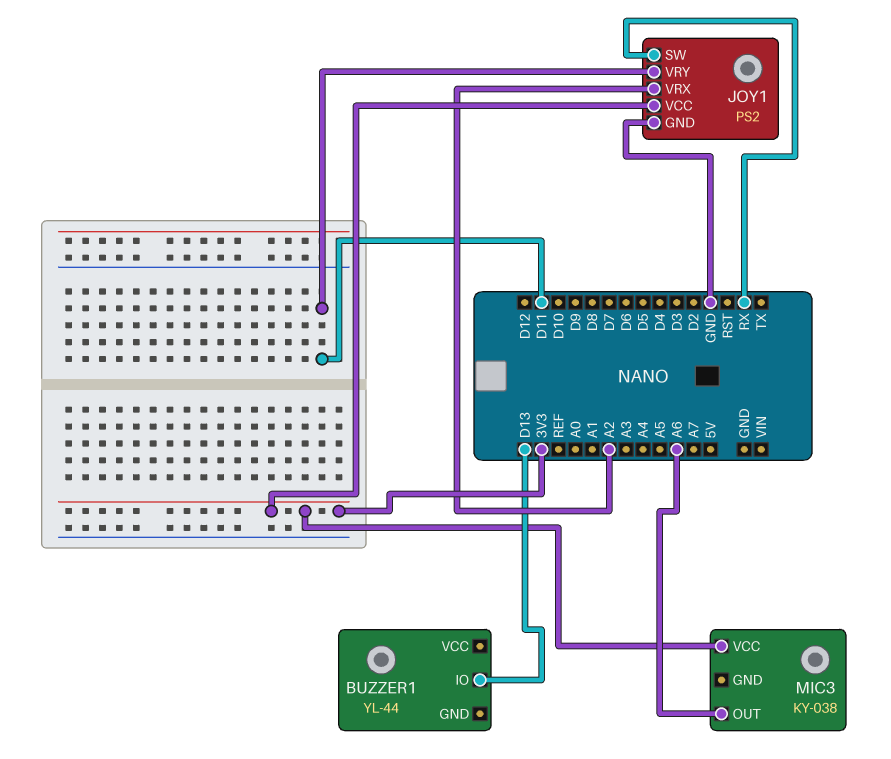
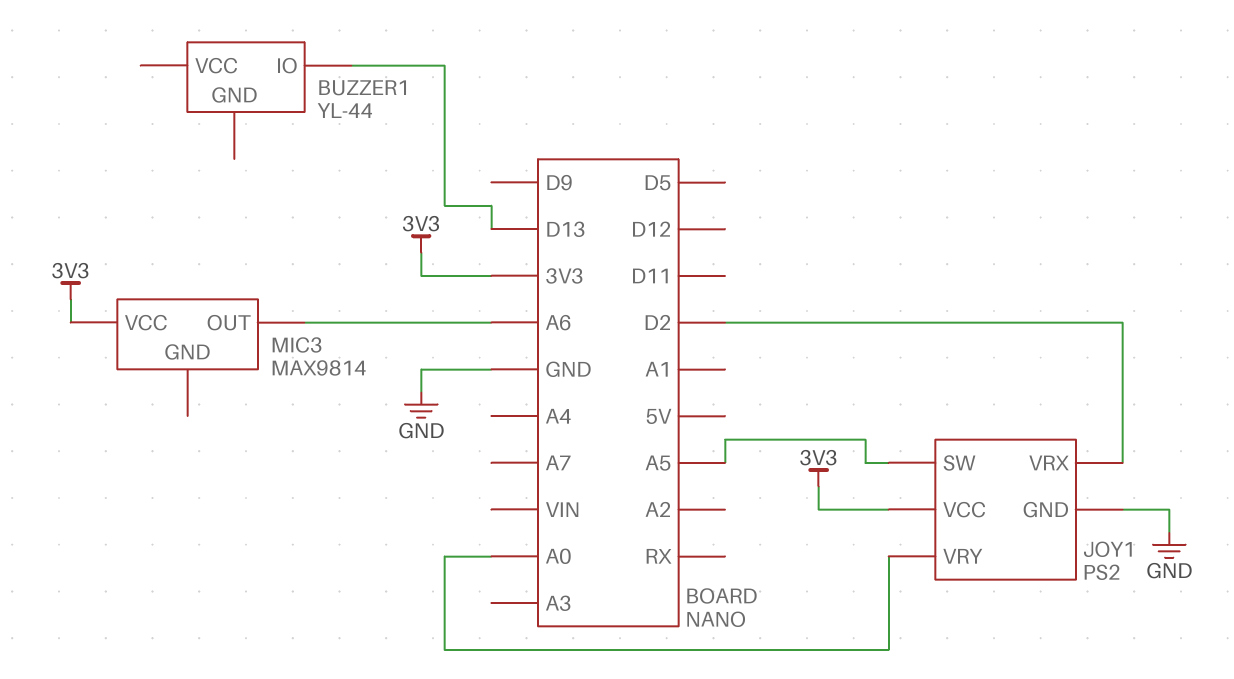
JOY1 pin SW: RX -> A5
JOY1 pin VRX: A2 -> D2
JOY1 pin VRY: D11 -> A0
MIC3: KY-038 -> MAX9814

